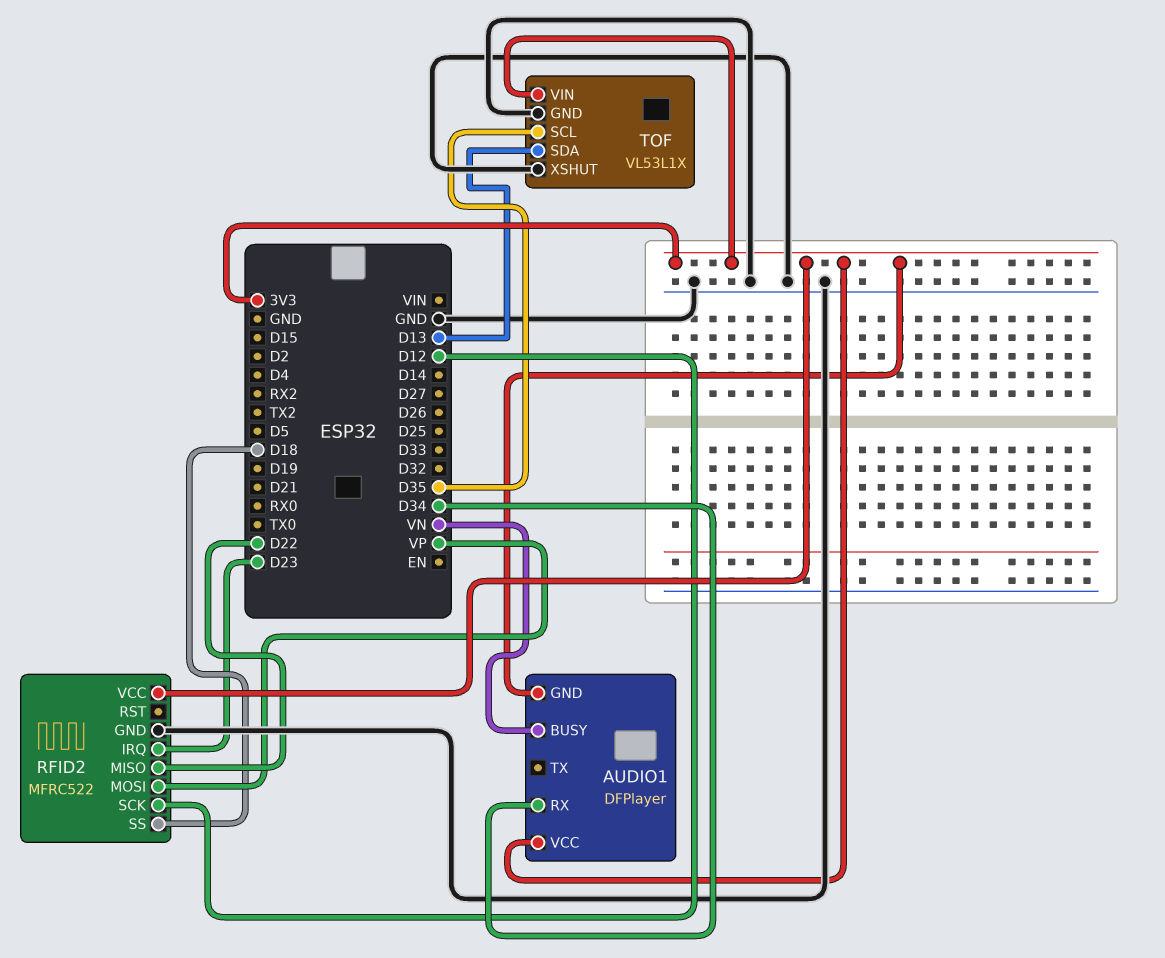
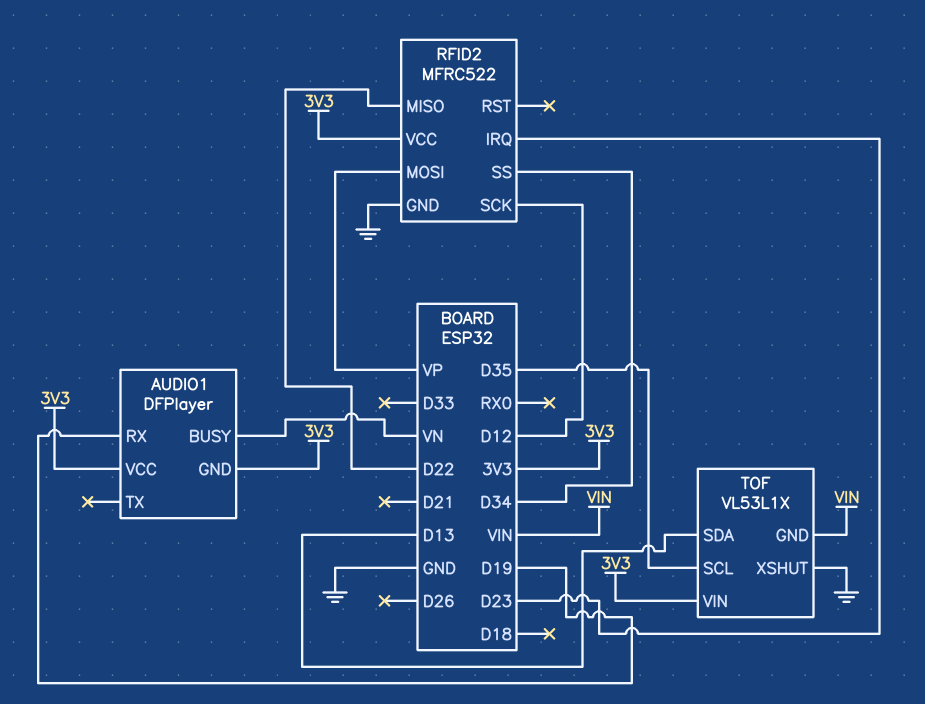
AUDIO1 pin RX: D34 -> D19
RFID2 pin SS: D18 -> D34
TOF pin GND: GND -> VIN

